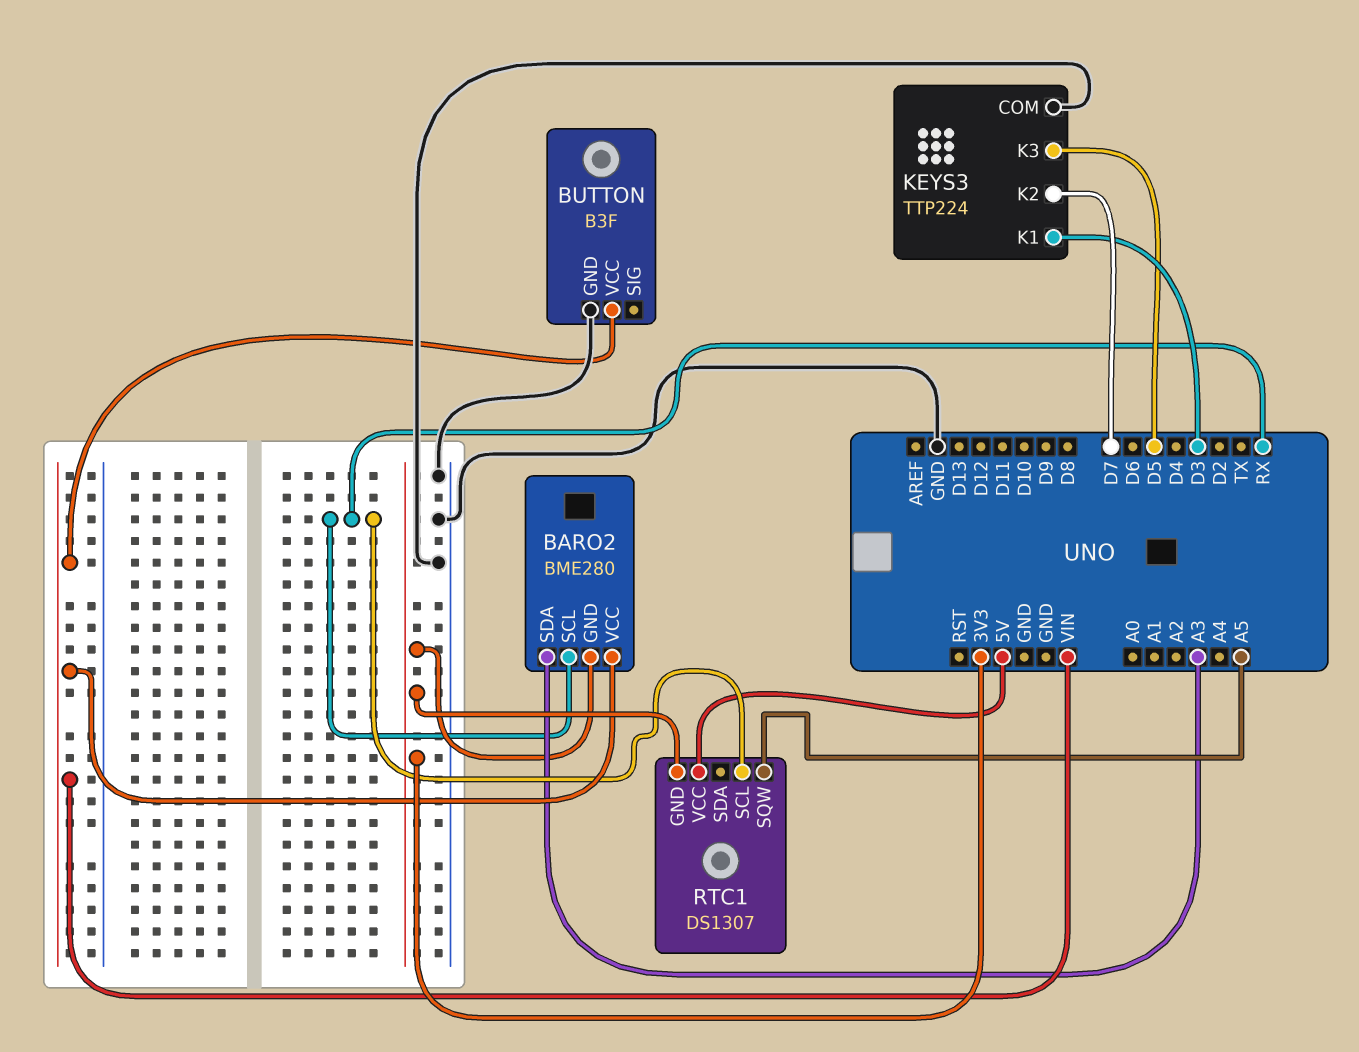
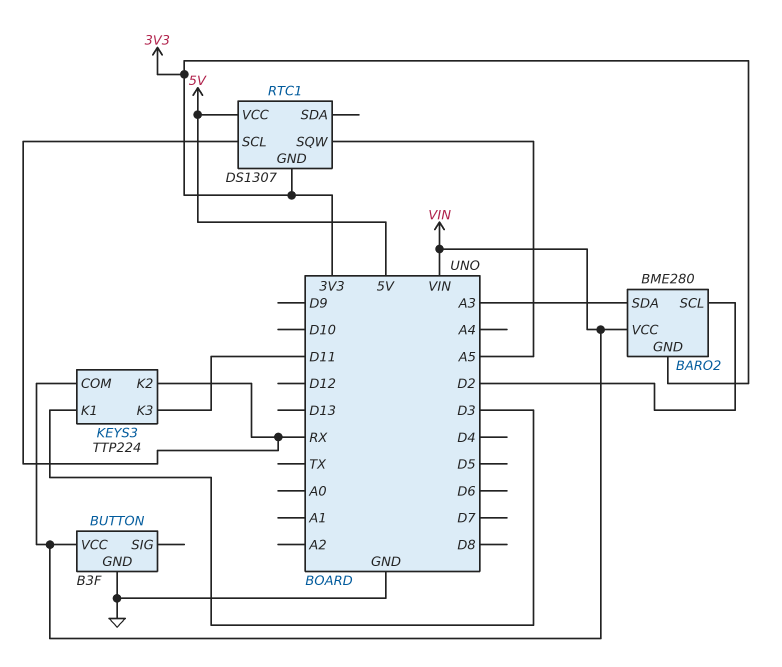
BARO2 pin SCL: RX -> D2
KEYS3 pin COM: GND -> VIN
KEYS3 pin K2: D7 -> RX
KEYS3 pin K3: D5 -> D11

